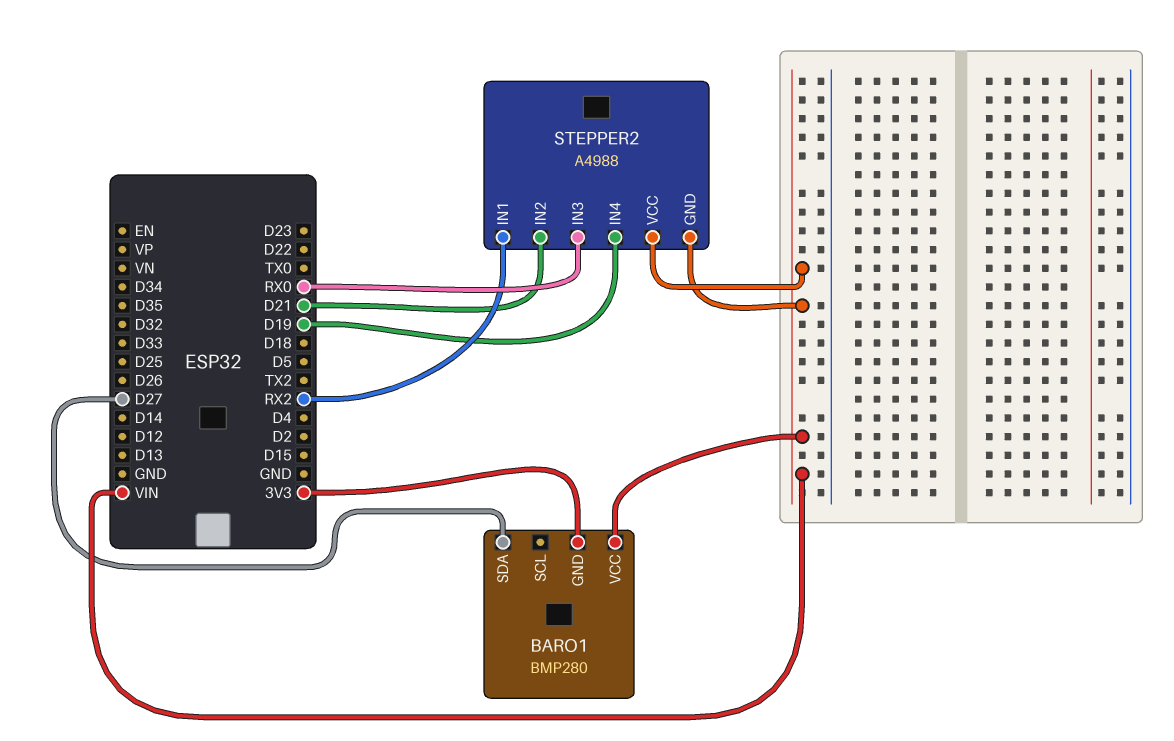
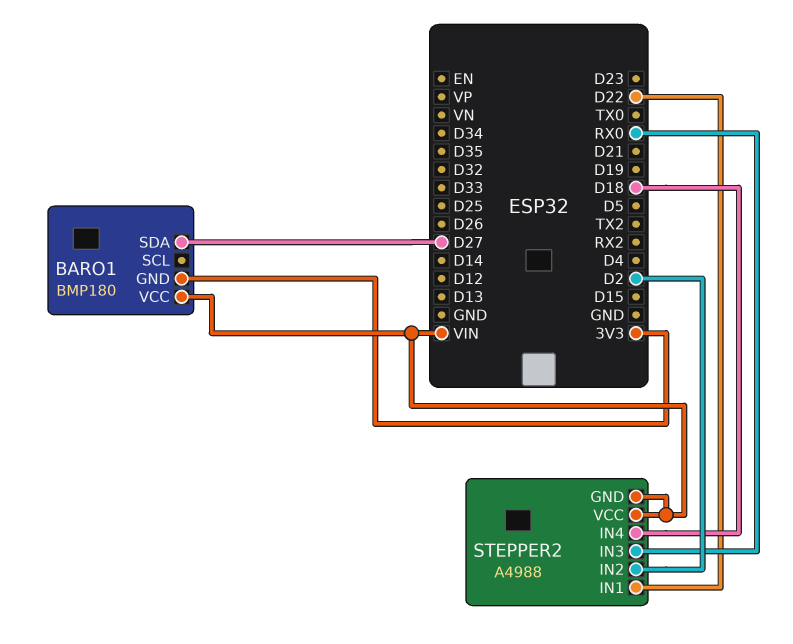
BARO1: BMP280 -> BMP180
STEPPER2 pin IN1: RX2 -> D22
STEPPER2 pin IN2: D21 -> D2
STEPPER2 pin IN4: D19 -> D18

